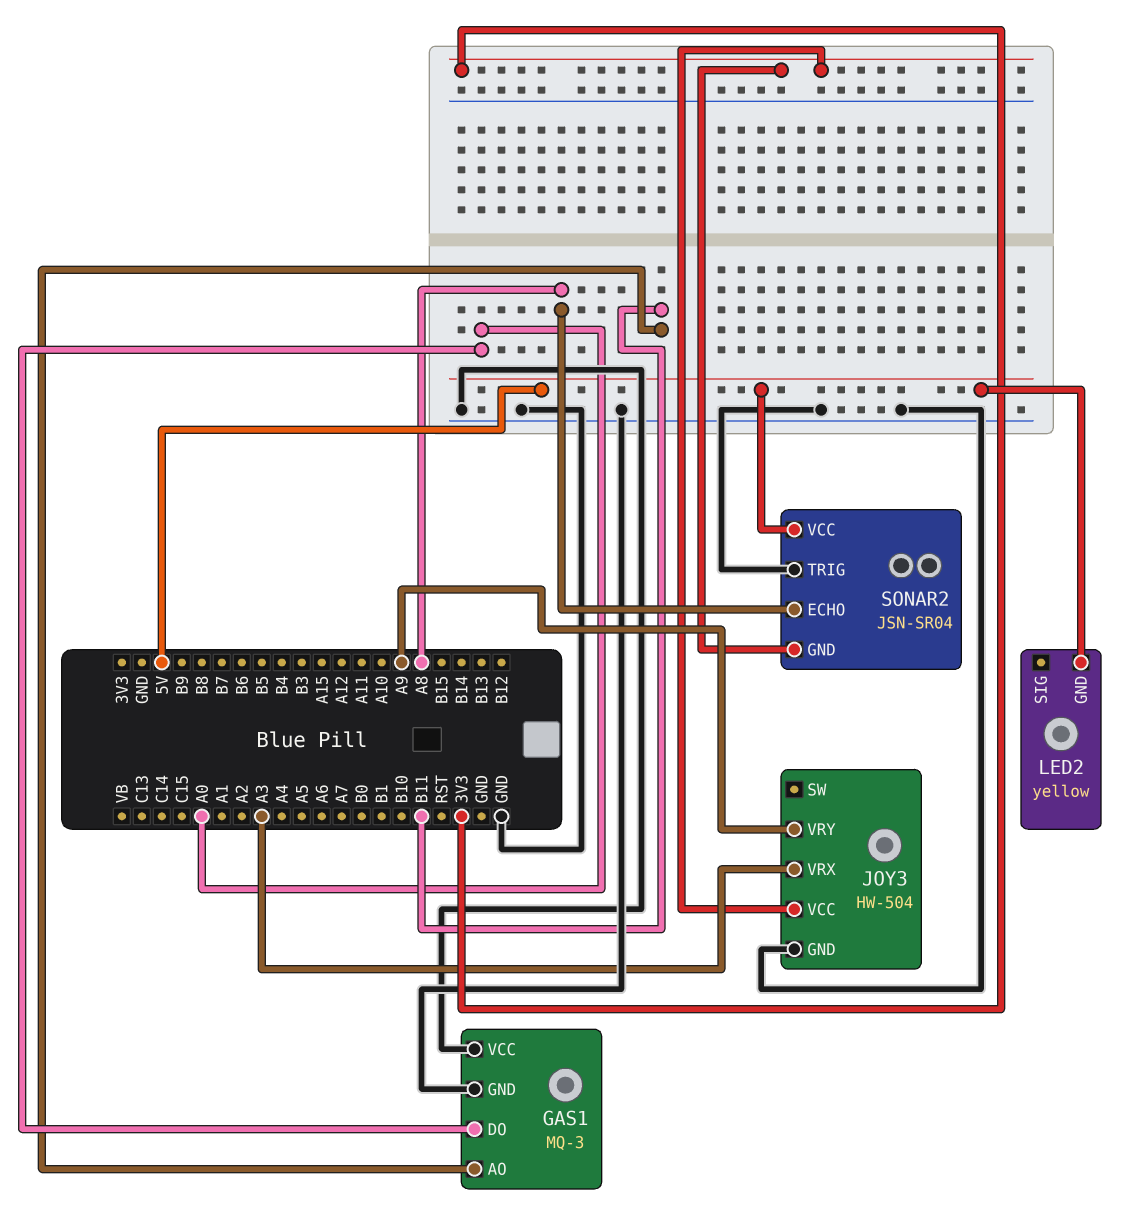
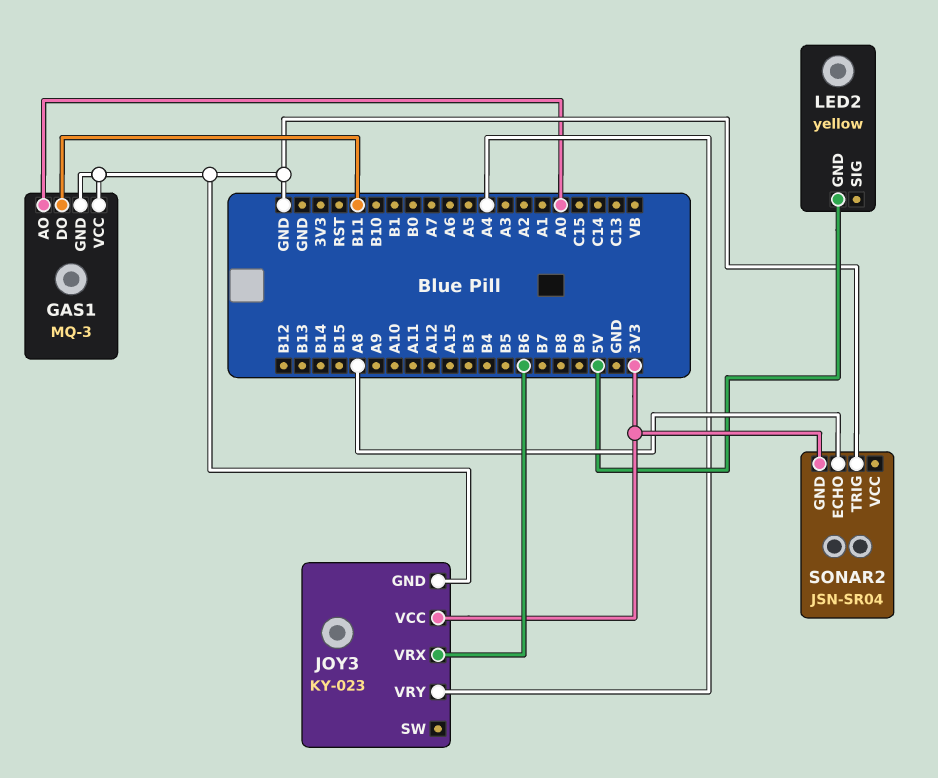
GAS1 pin AO: B11 -> A0
GAS1 pin DO: A0 -> B11
JOY3: HW-504 -> KY-023
JOY3 pin VRX: A3 -> B6
JOY3 pin VRY: A9 -> A4
SONAR2 pin VCC: 5V -> none

